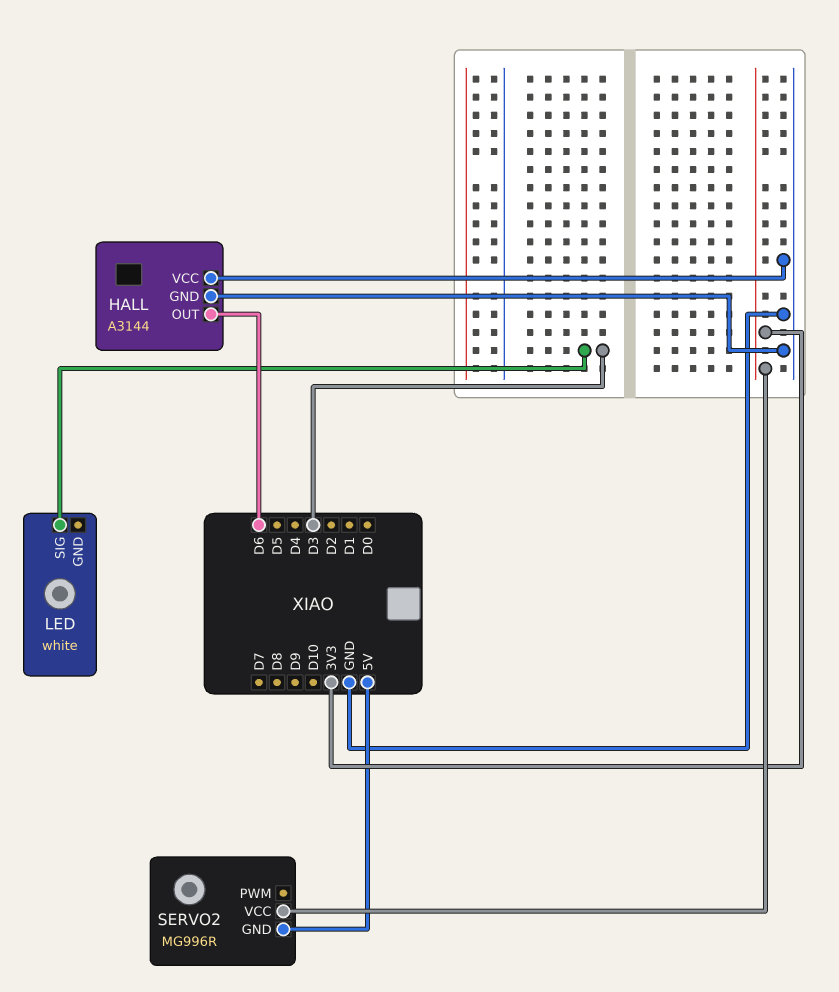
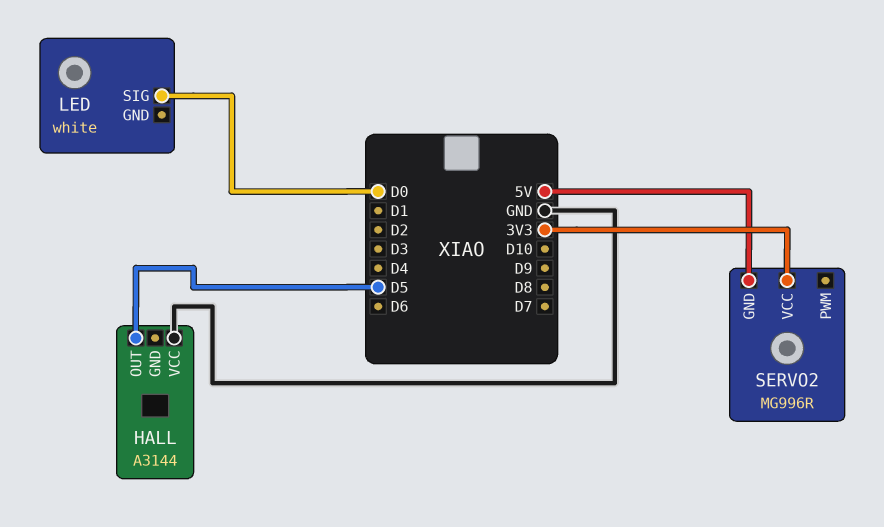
HALL pin GND: GND -> none
HALL pin OUT: D6 -> D5
LED pin SIG: D3 -> D0

